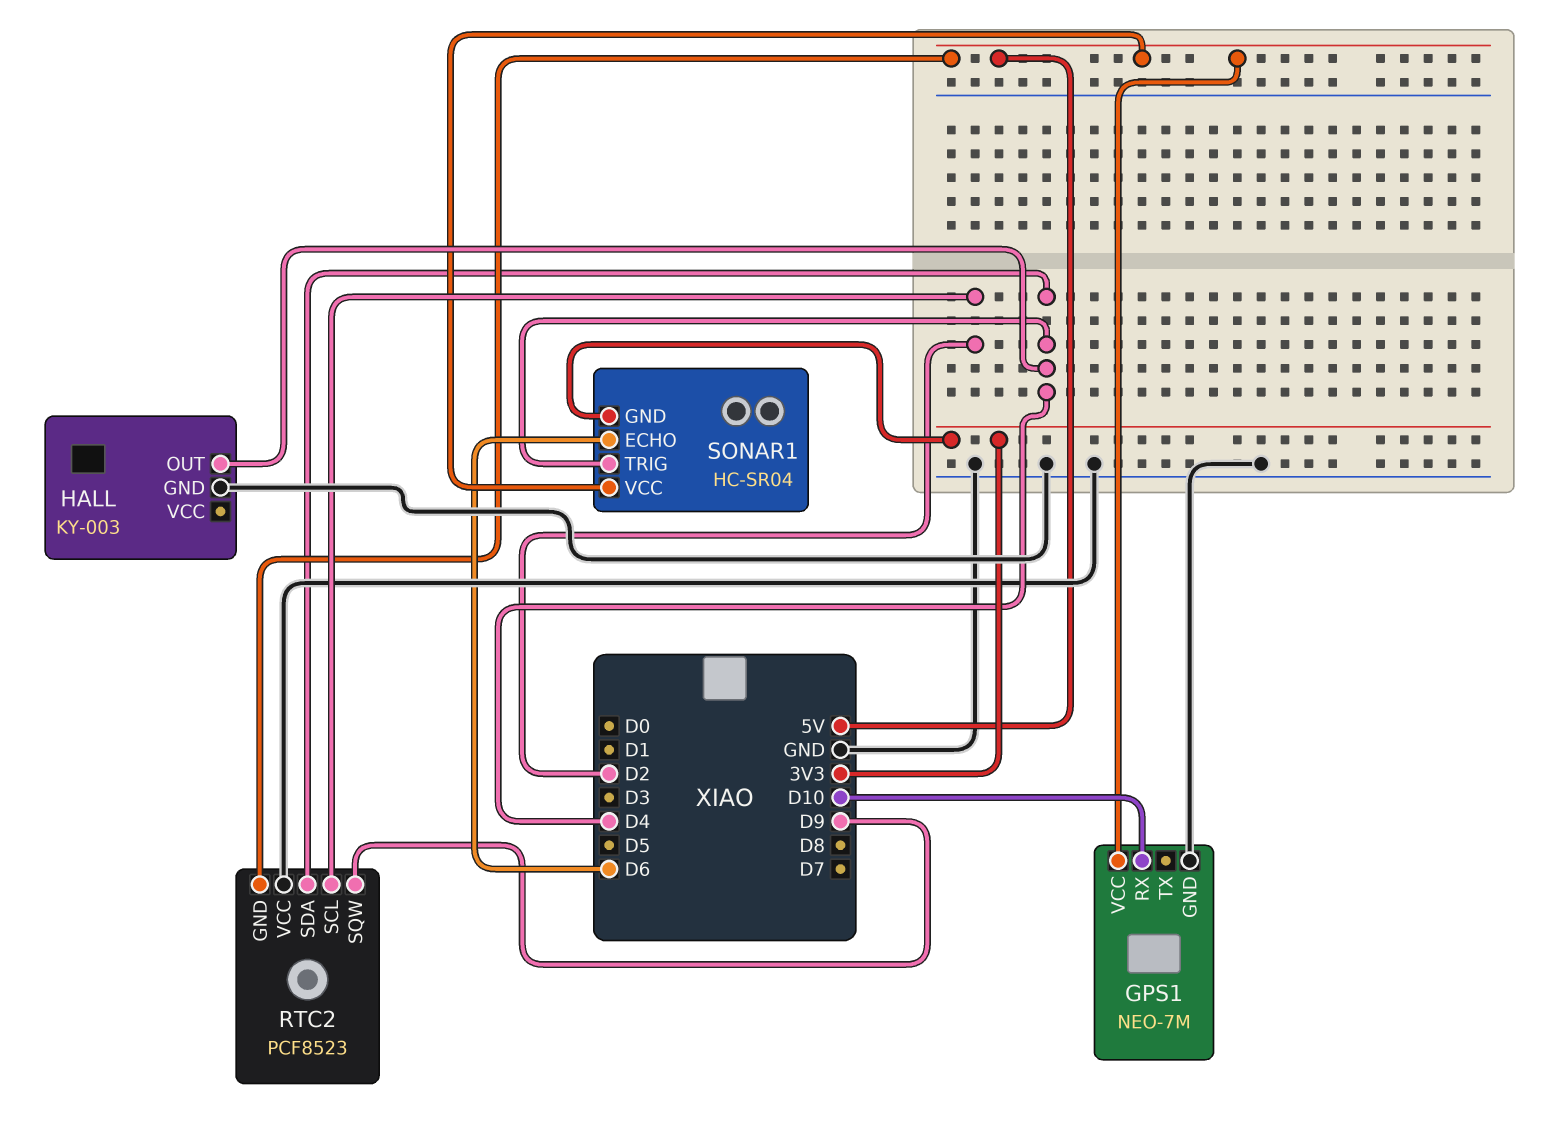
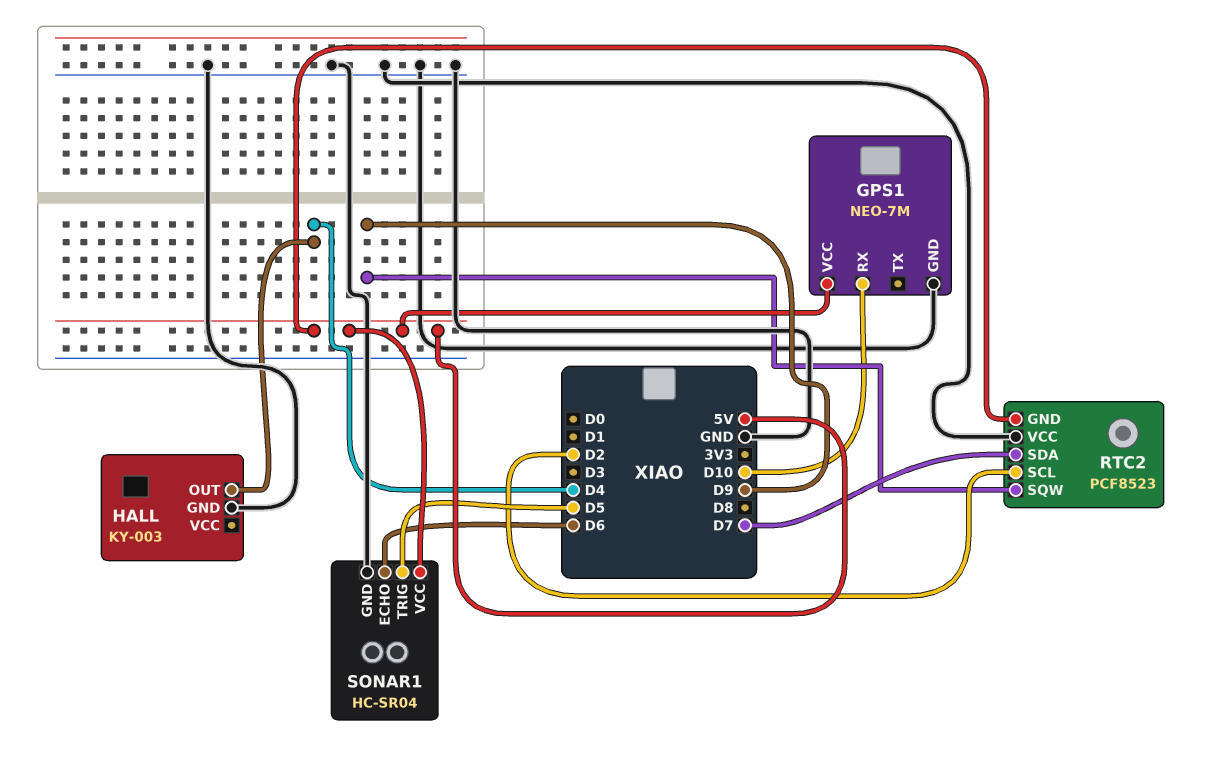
RTC2 pin SDA: D4 -> D7
SONAR1 pin GND: 3V3 -> GND
SONAR1 pin TRIG: D4 -> D5

